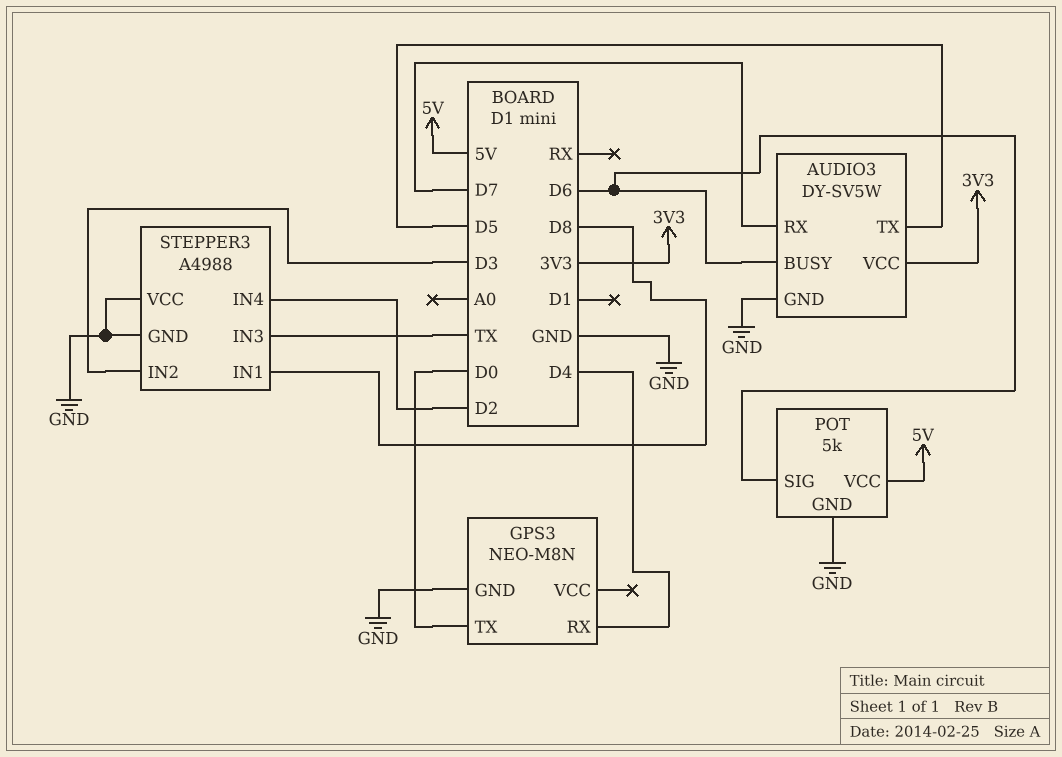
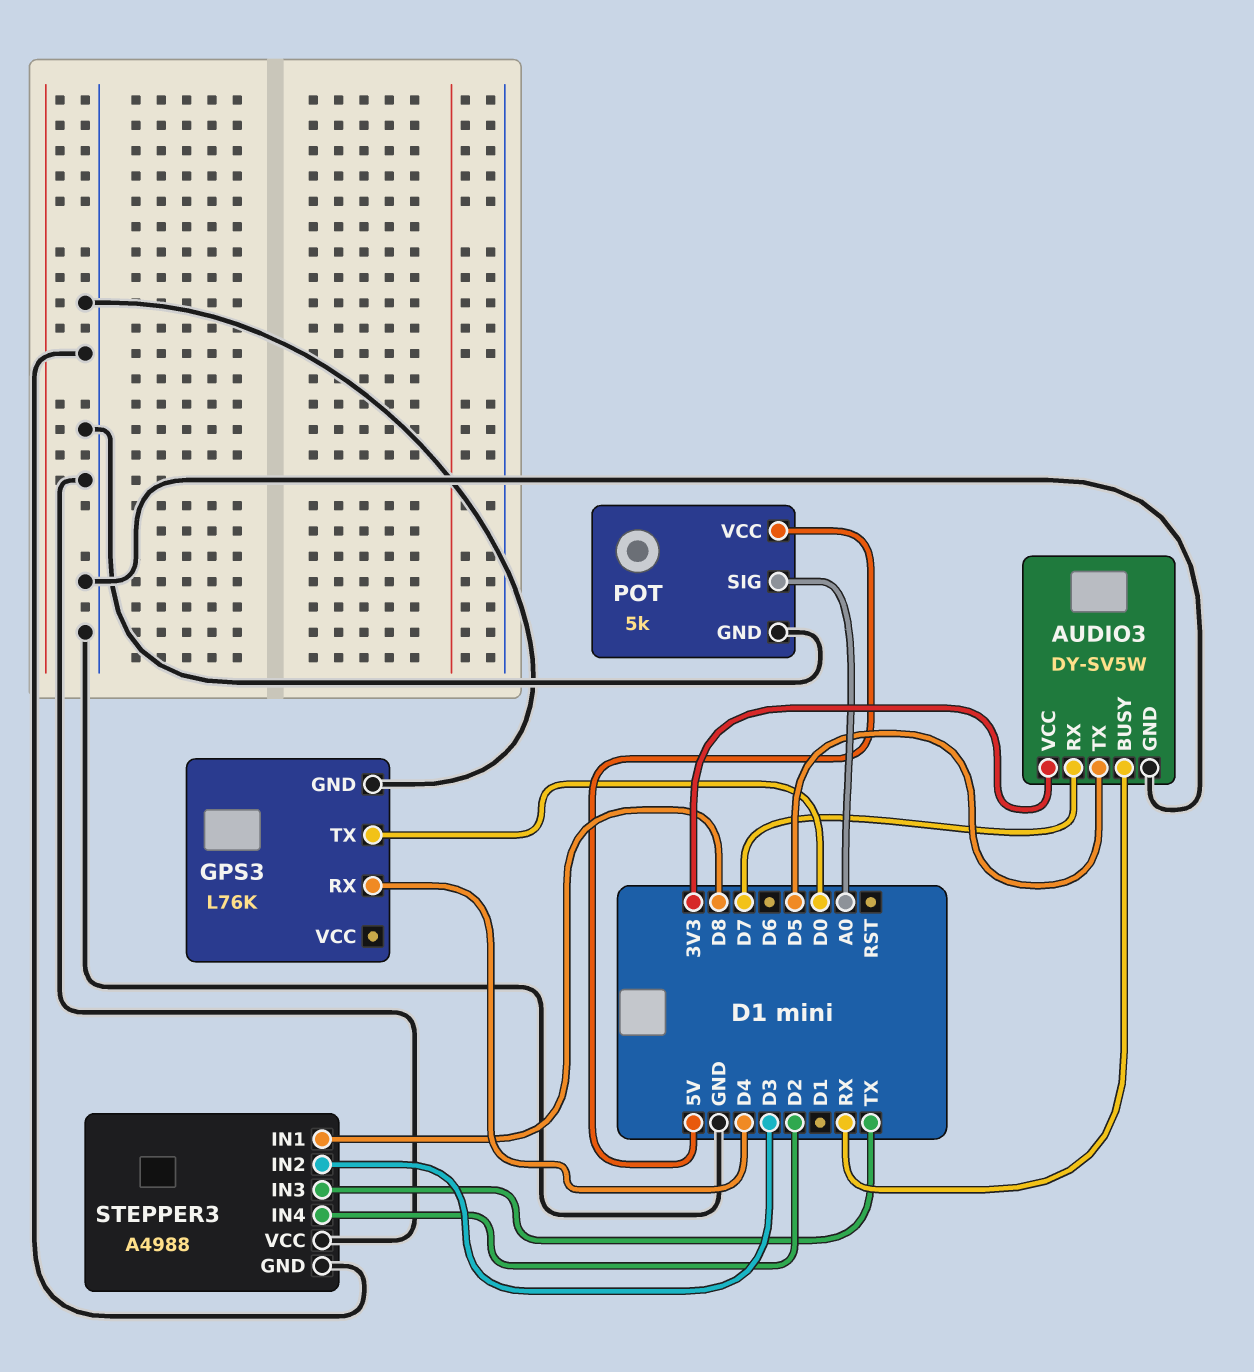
AUDIO3 pin BUSY: D6 -> RX
GPS3: NEO-M8N -> L76K
POT pin SIG: D6 -> A0

